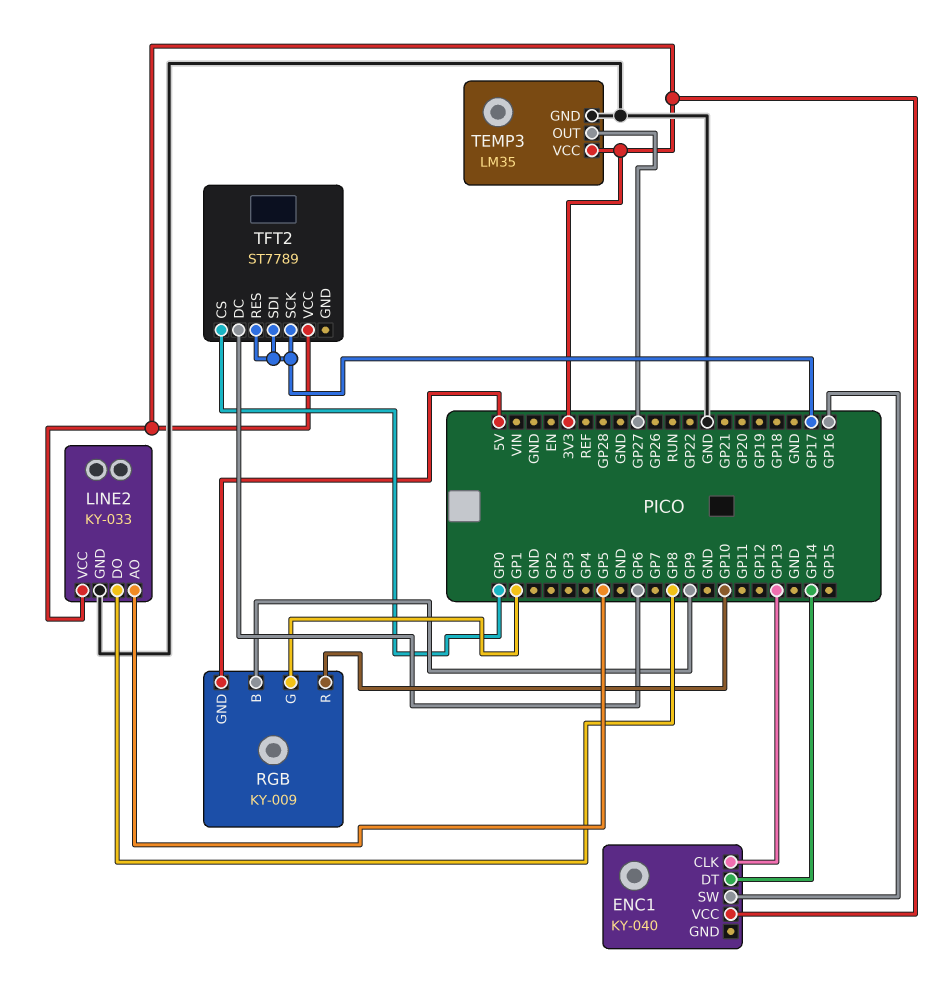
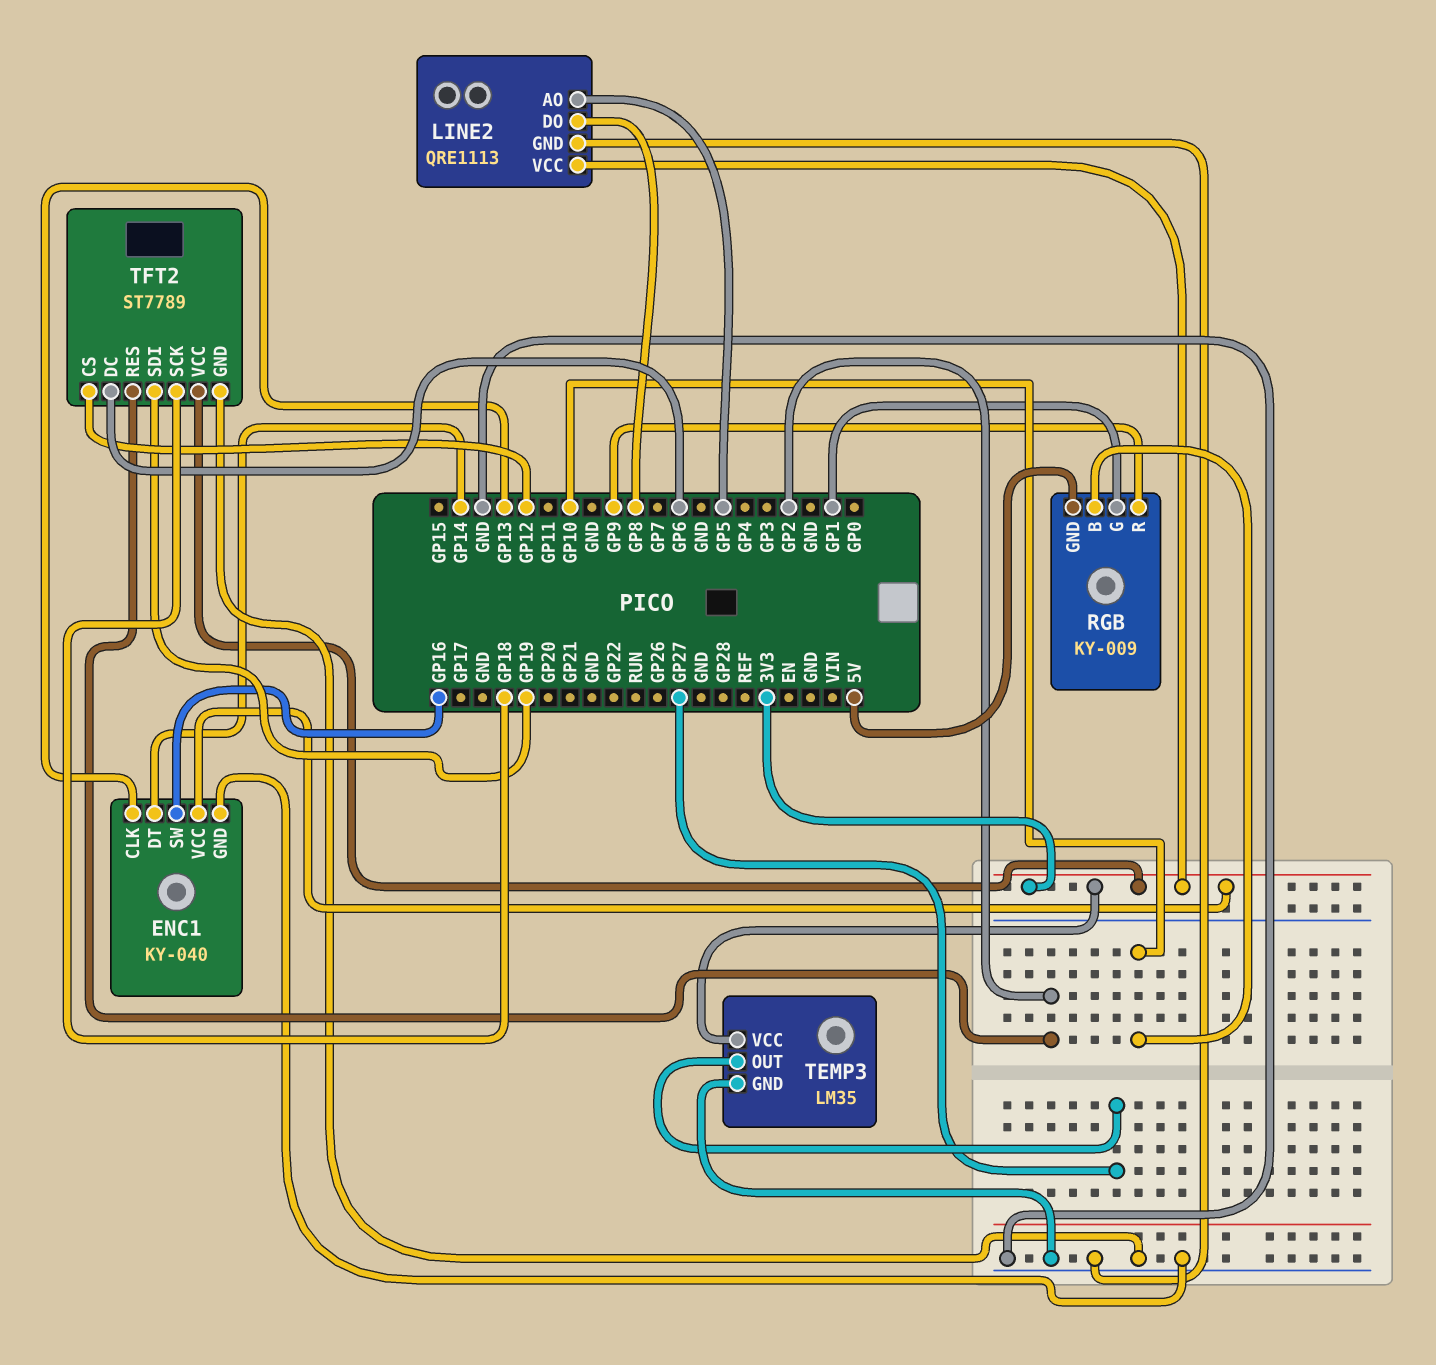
ENC1 pin GND: none -> GND
LINE2: KY-033 -> QRE1113
RGB pin B: GP9 -> GP10
RGB pin R: GP10 -> GP9
TFT2 pin CS: GP0 -> GP12
TFT2 pin GND: none -> GND
TFT2 pin RES: GP17 -> GP2
TFT2 pin SCK: GP17 -> GP18
TFT2 pin SDI: GP17 -> GP19

